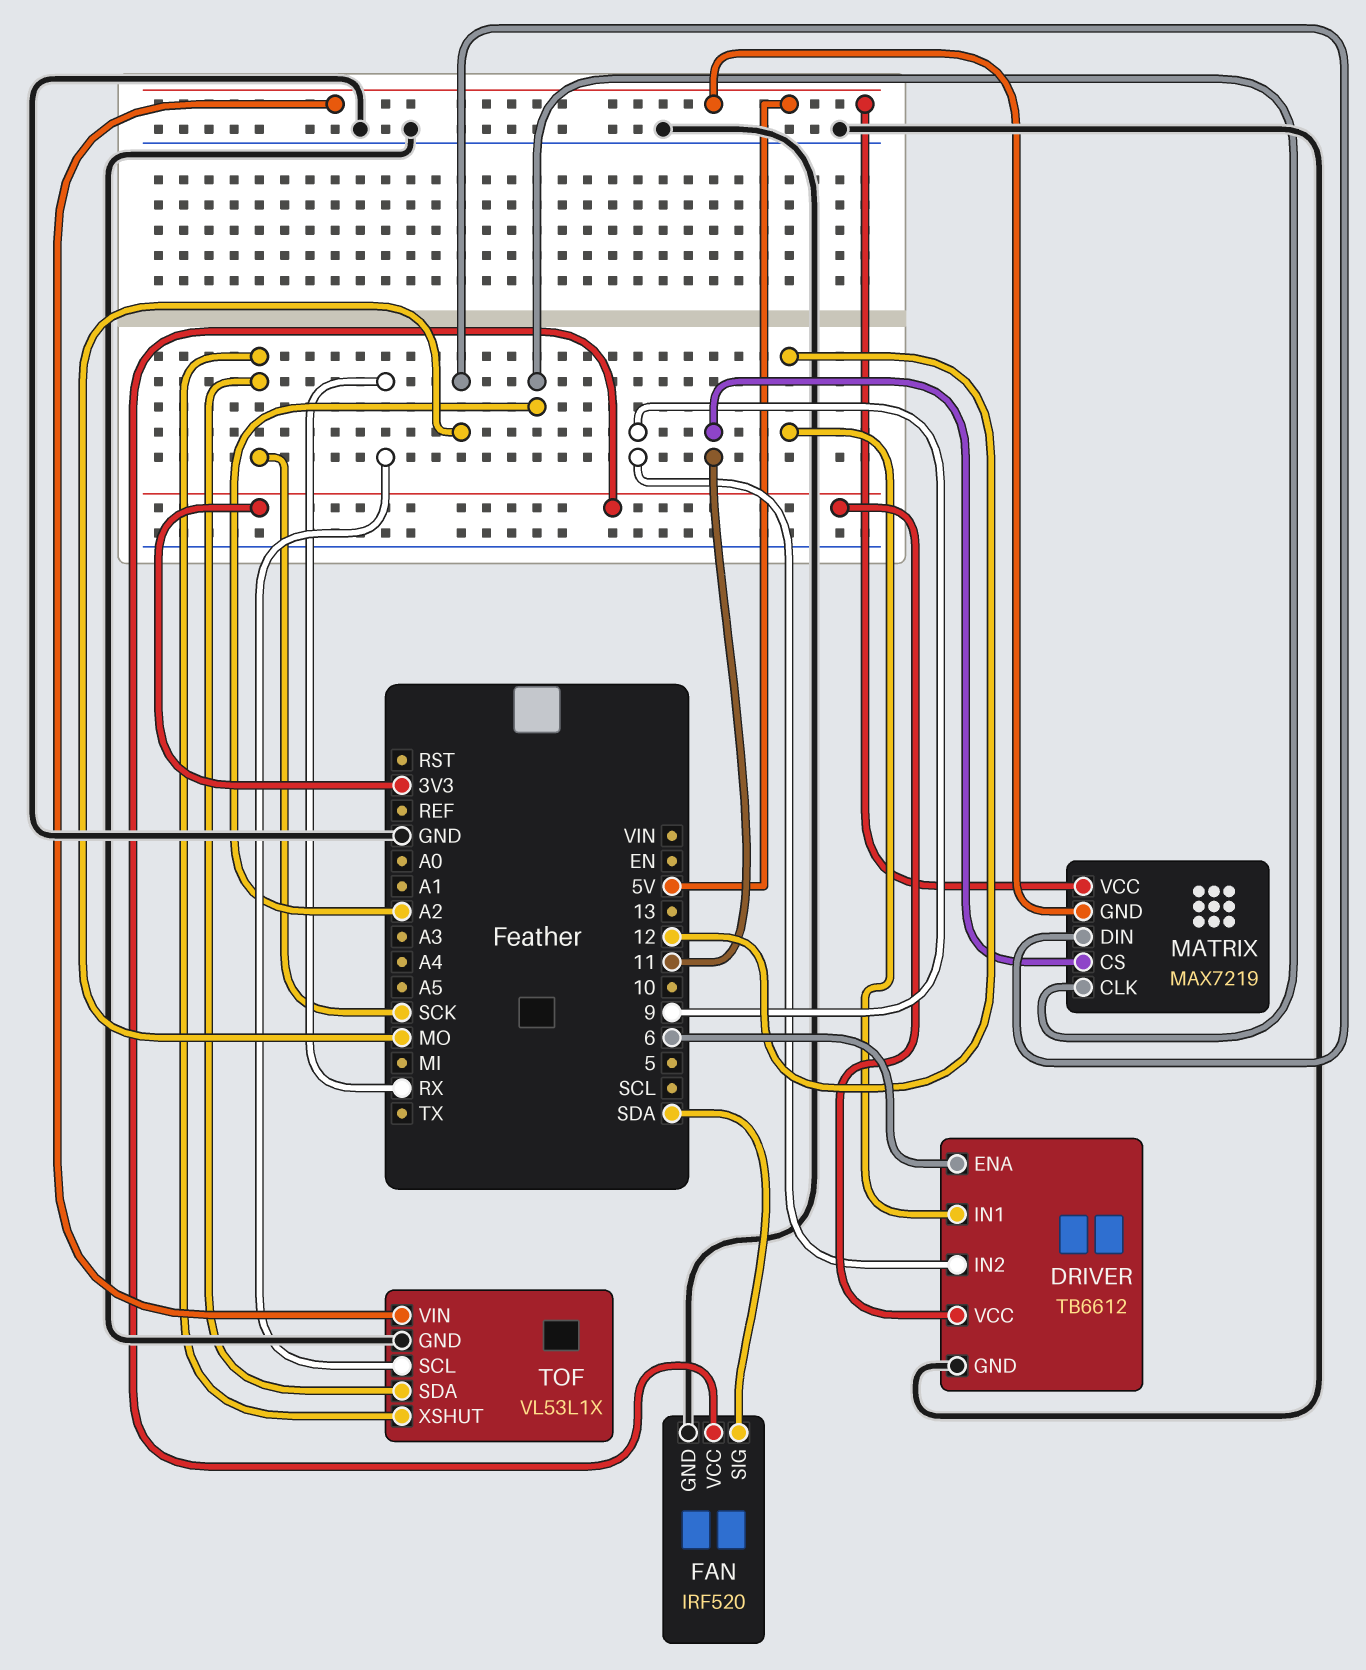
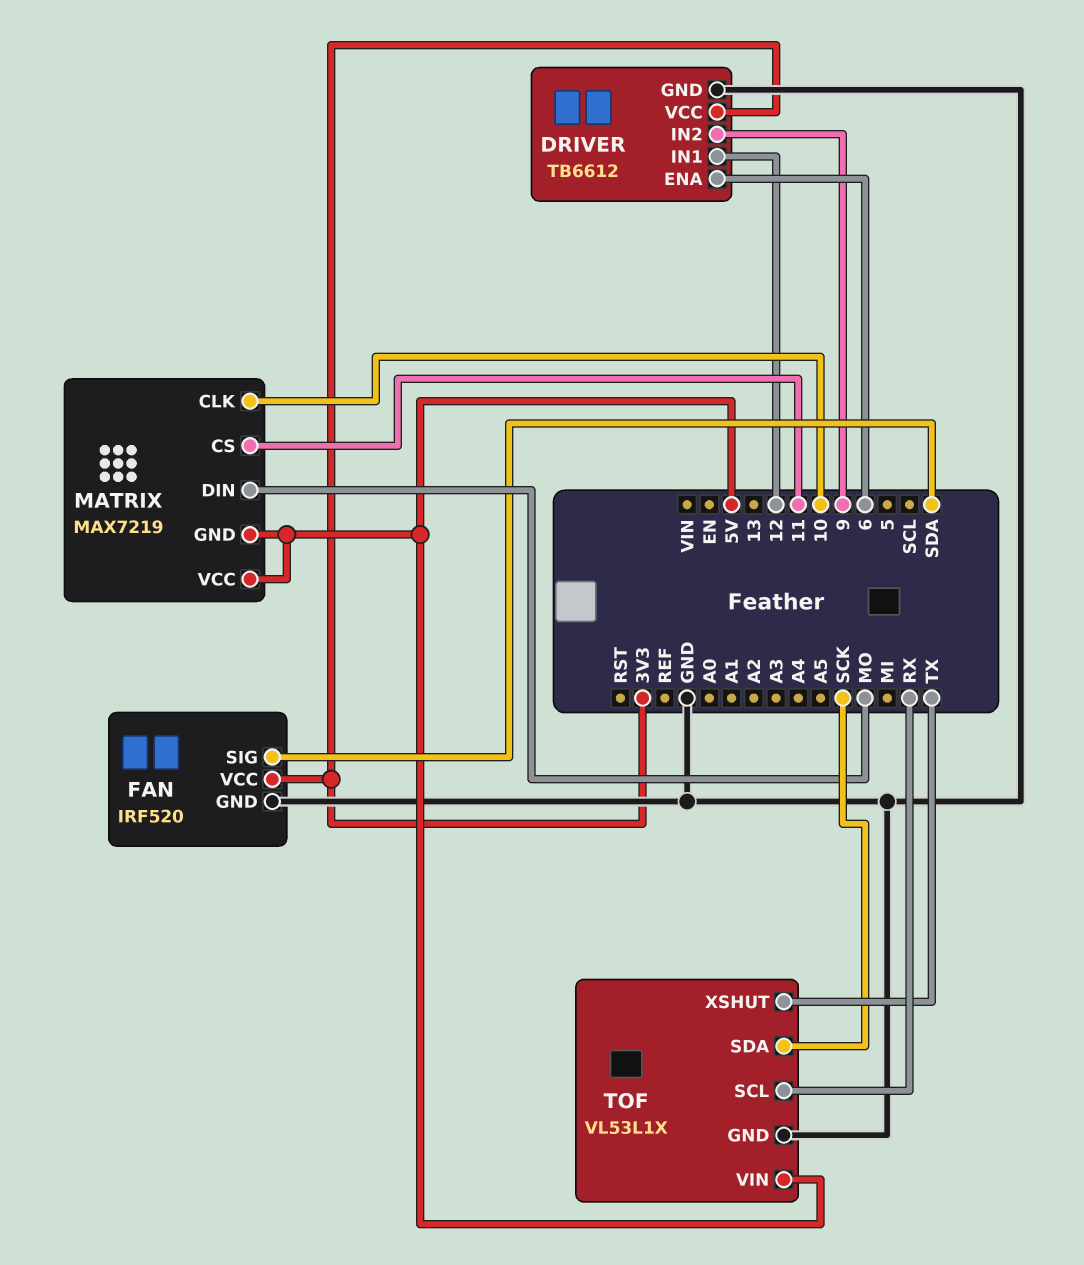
MATRIX pin CLK: A2 -> 10
TOF pin XSHUT: SCK -> TX

